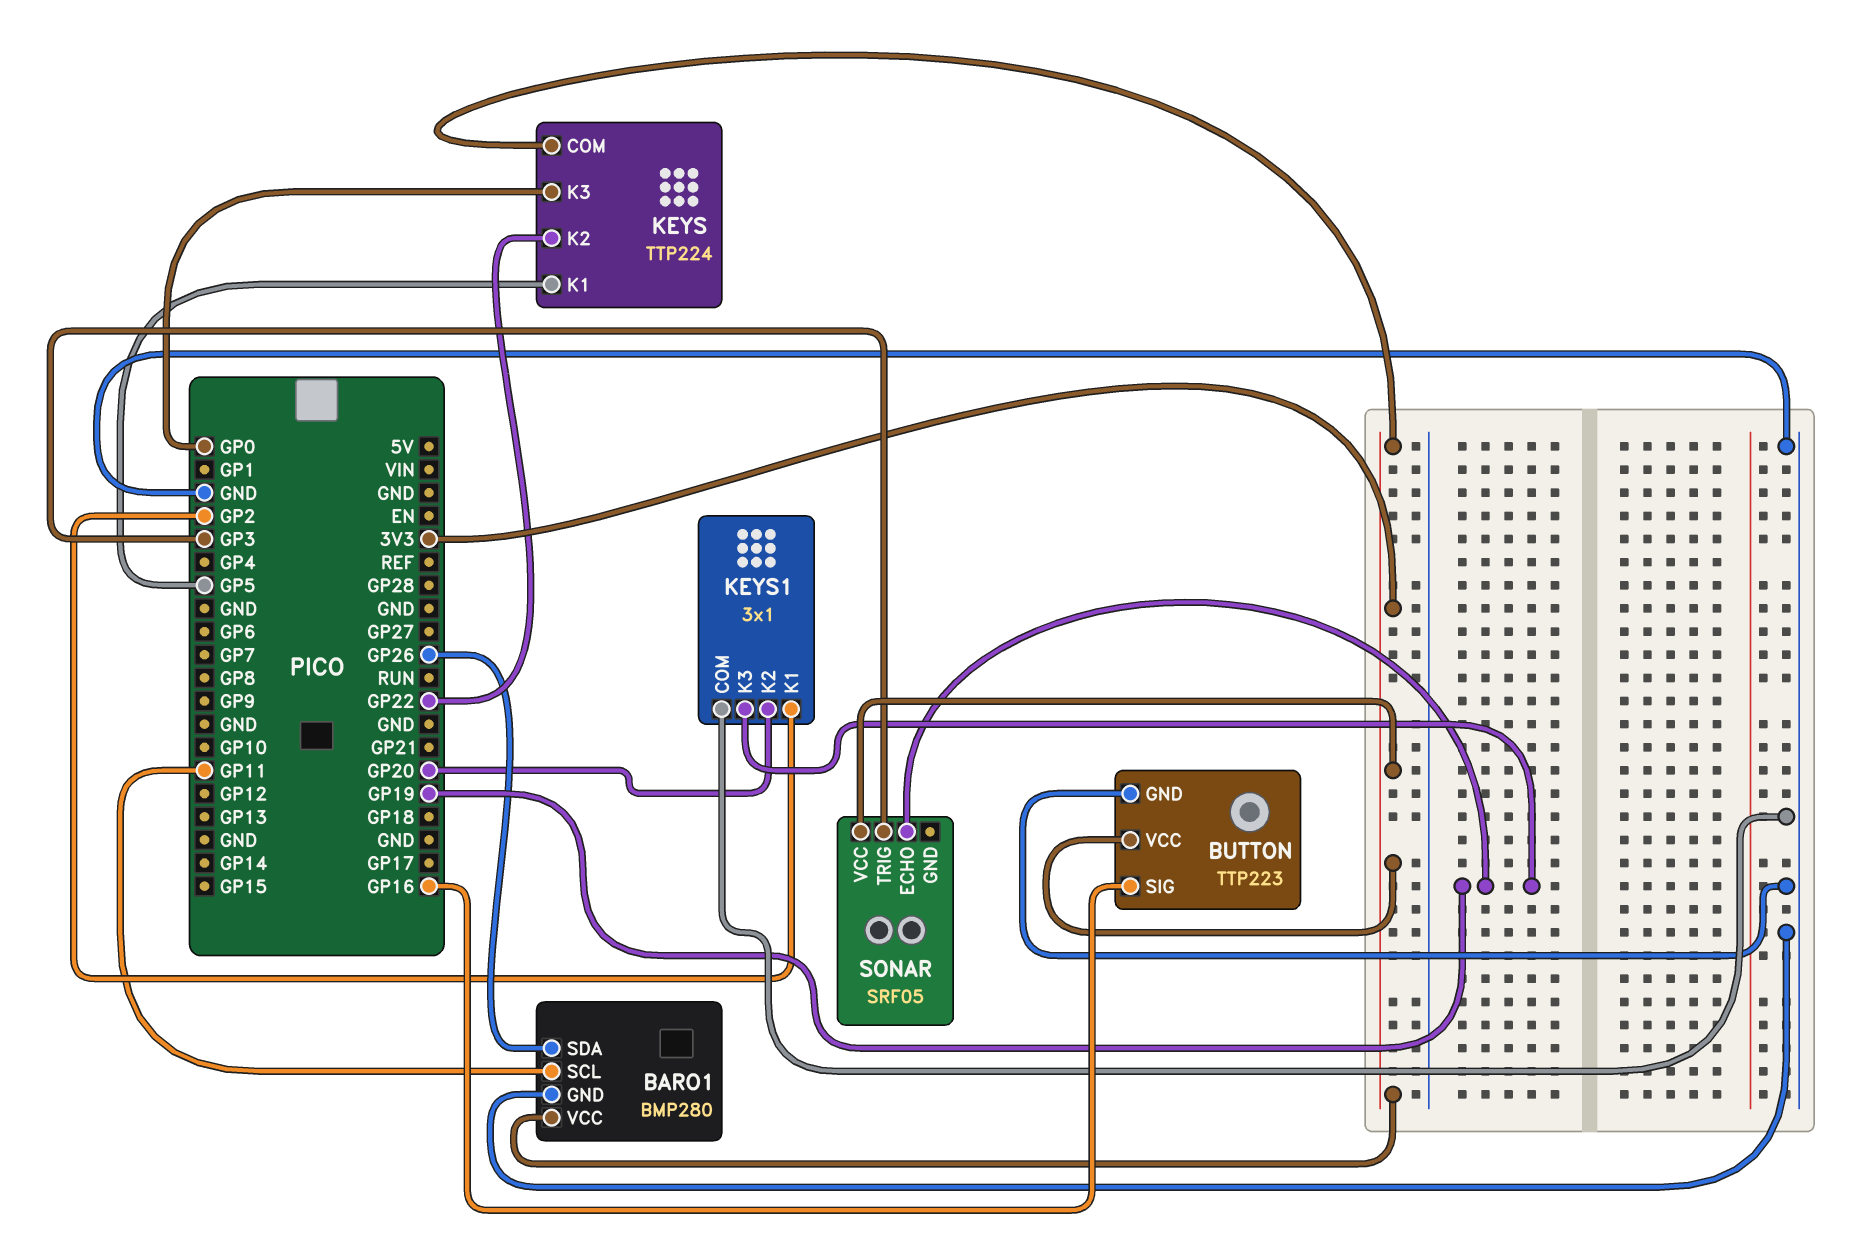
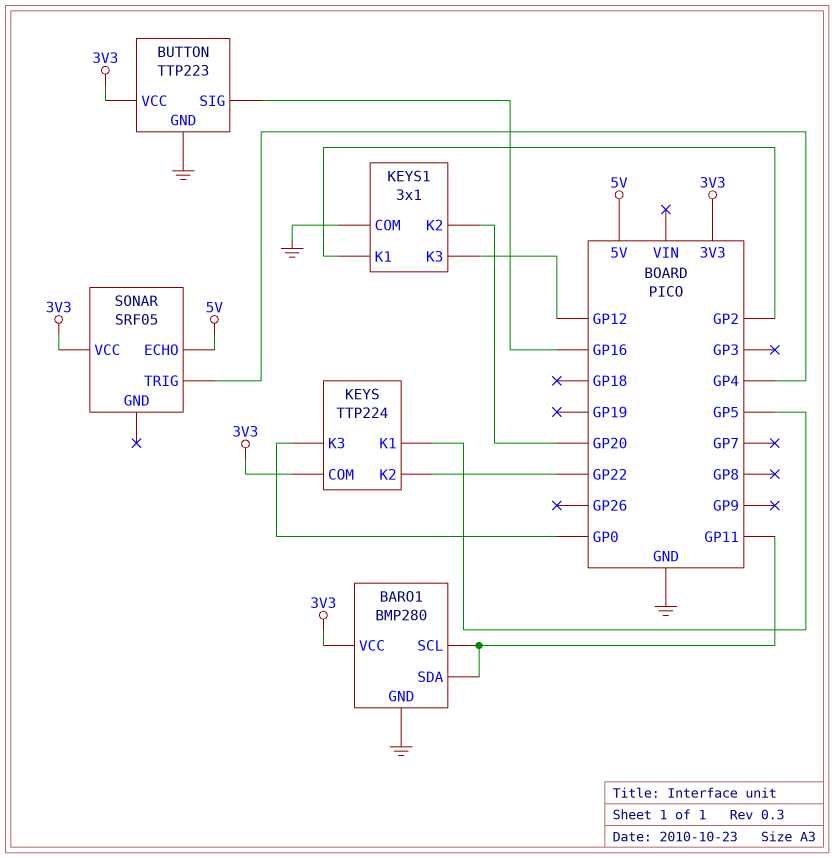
BARO1 pin SDA: GP26 -> GP11
KEYS1 pin K3: GP19 -> GP12
SONAR pin ECHO: GP19 -> 5V
SONAR pin TRIG: GP3 -> GP4

